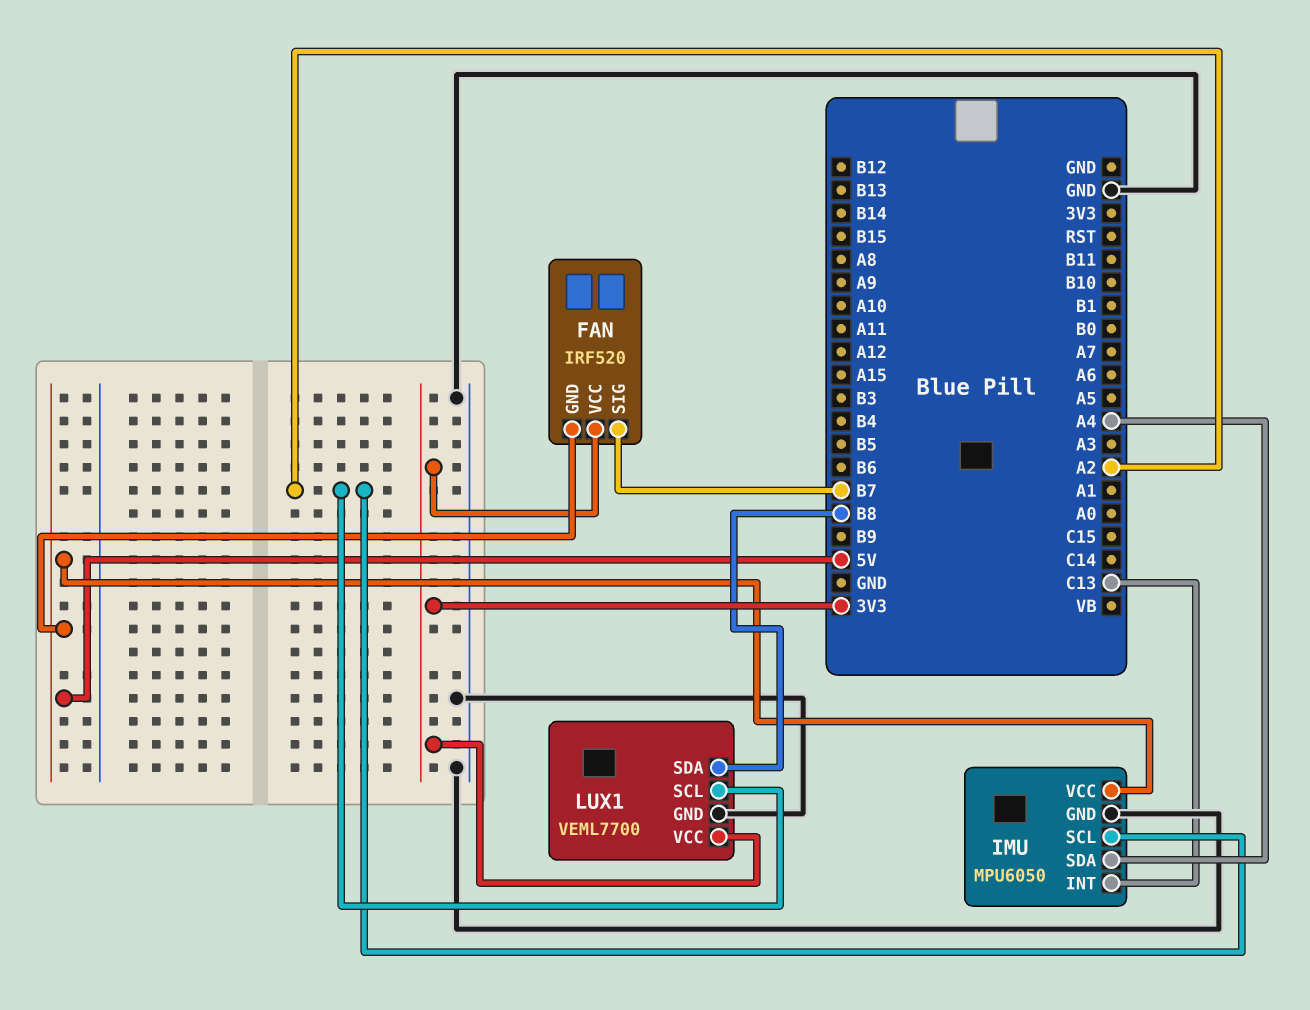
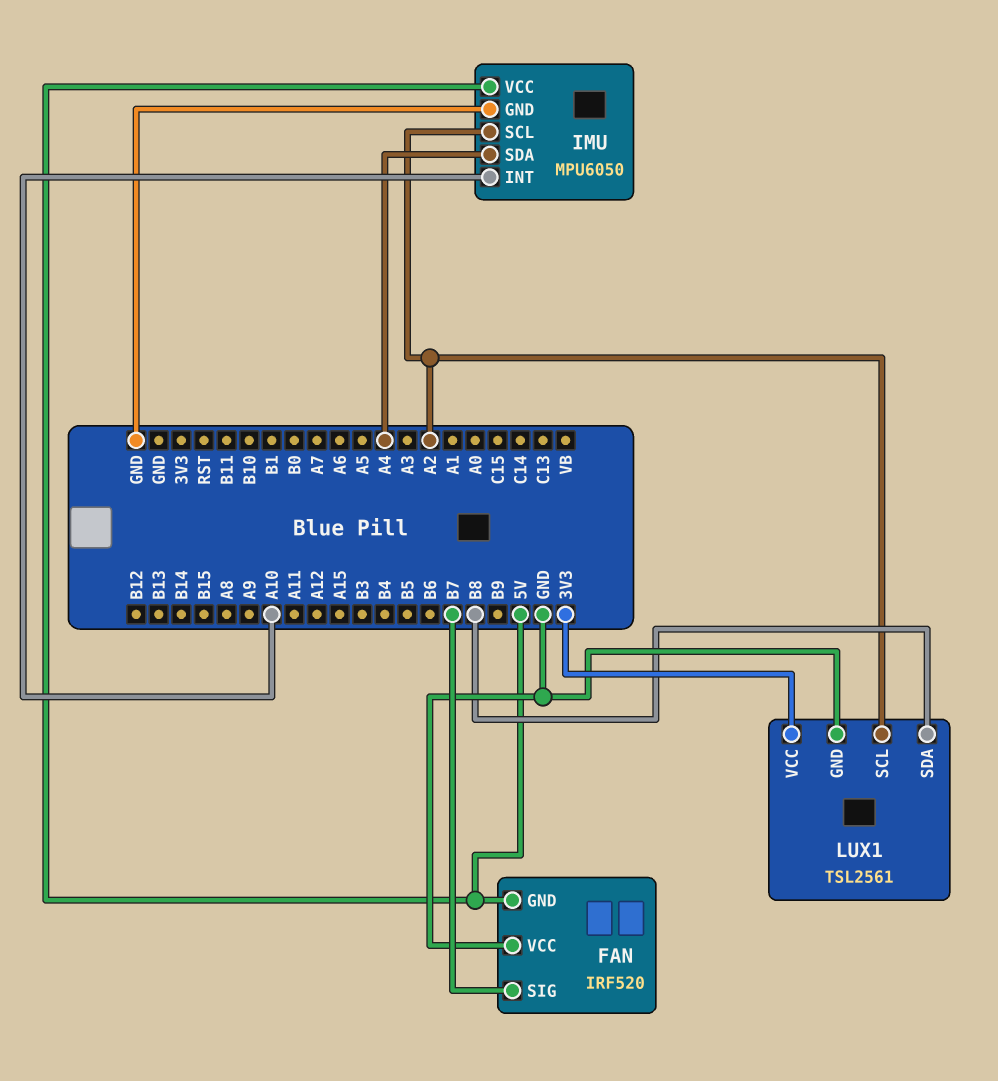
FAN pin VCC: 3V3 -> GND
IMU pin INT: C13 -> A10
LUX1: VEML7700 -> TSL2561

